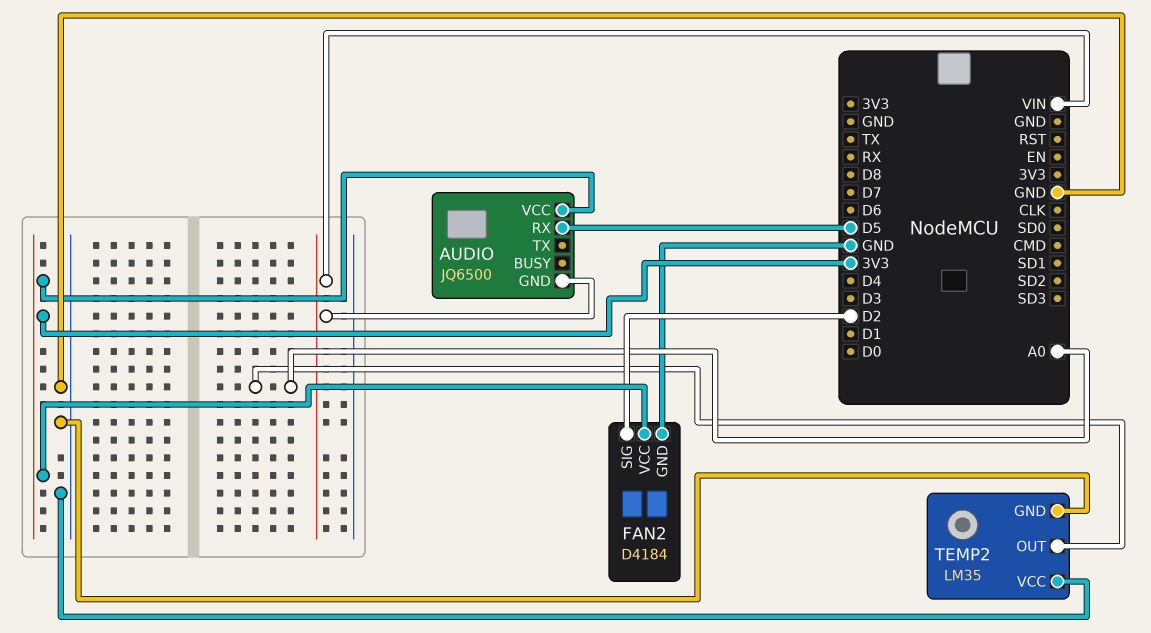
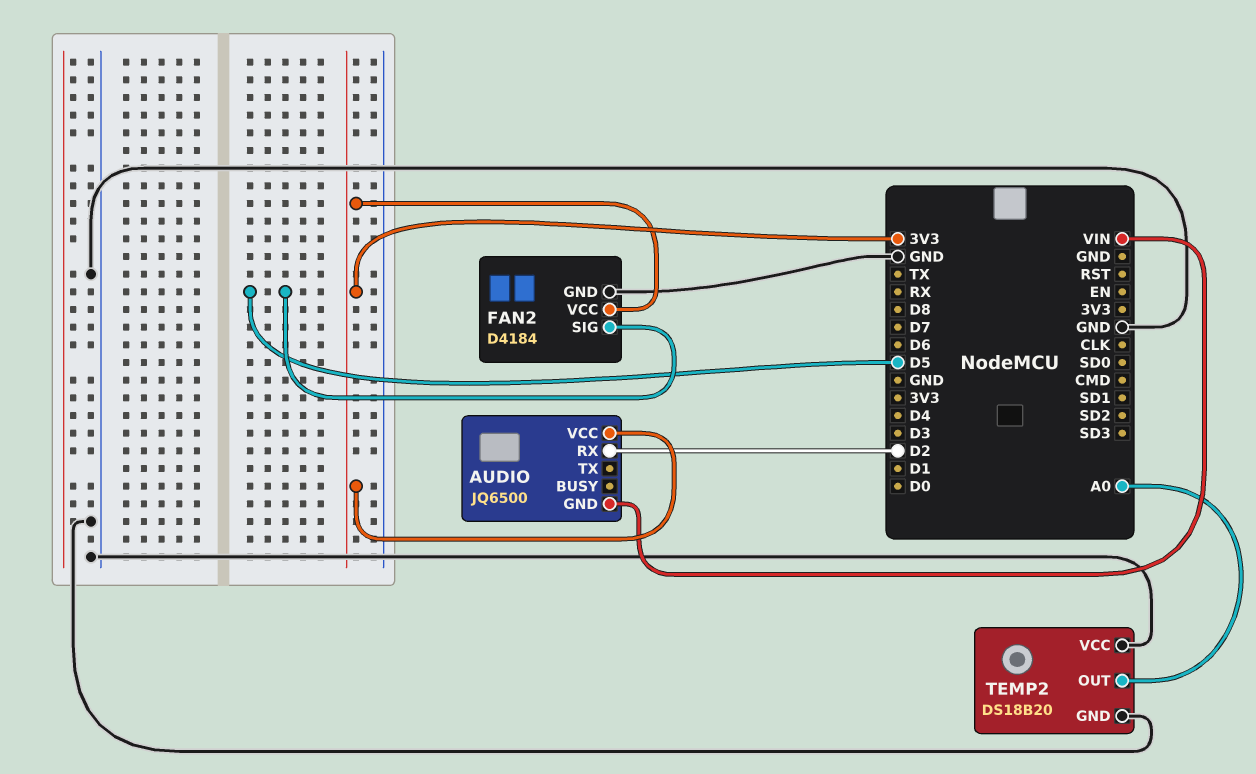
AUDIO pin RX: D5 -> D2
FAN2 pin SIG: D2 -> D5
TEMP2: LM35 -> DS18B20

